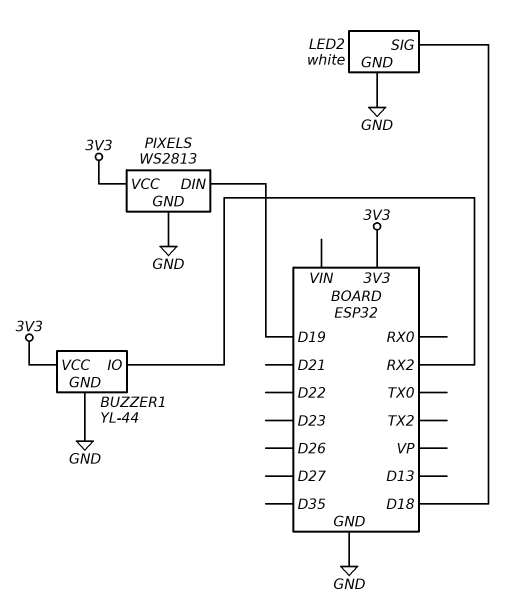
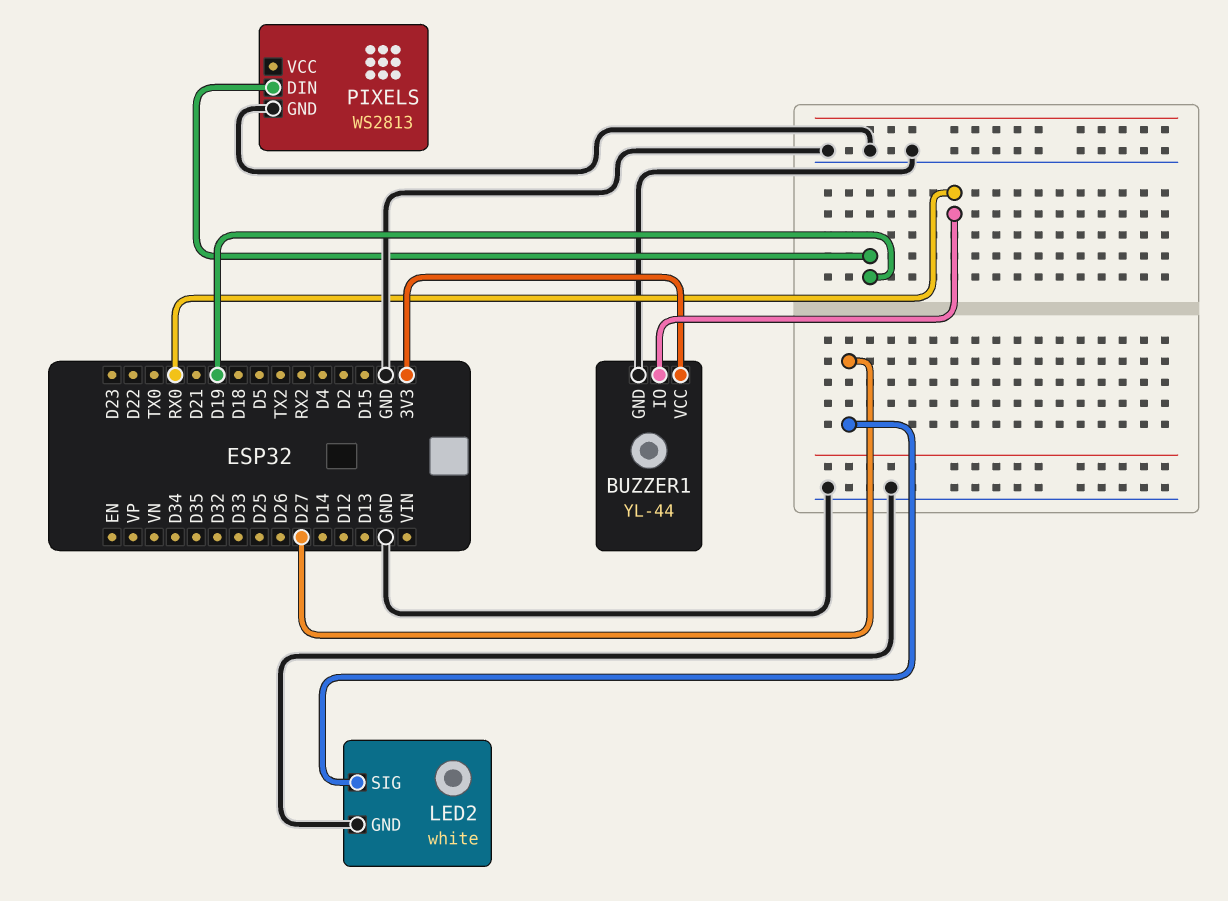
BUZZER1 pin IO: RX2 -> RX0
LED2 pin SIG: D18 -> D27
PIXELS pin VCC: 3V3 -> none

